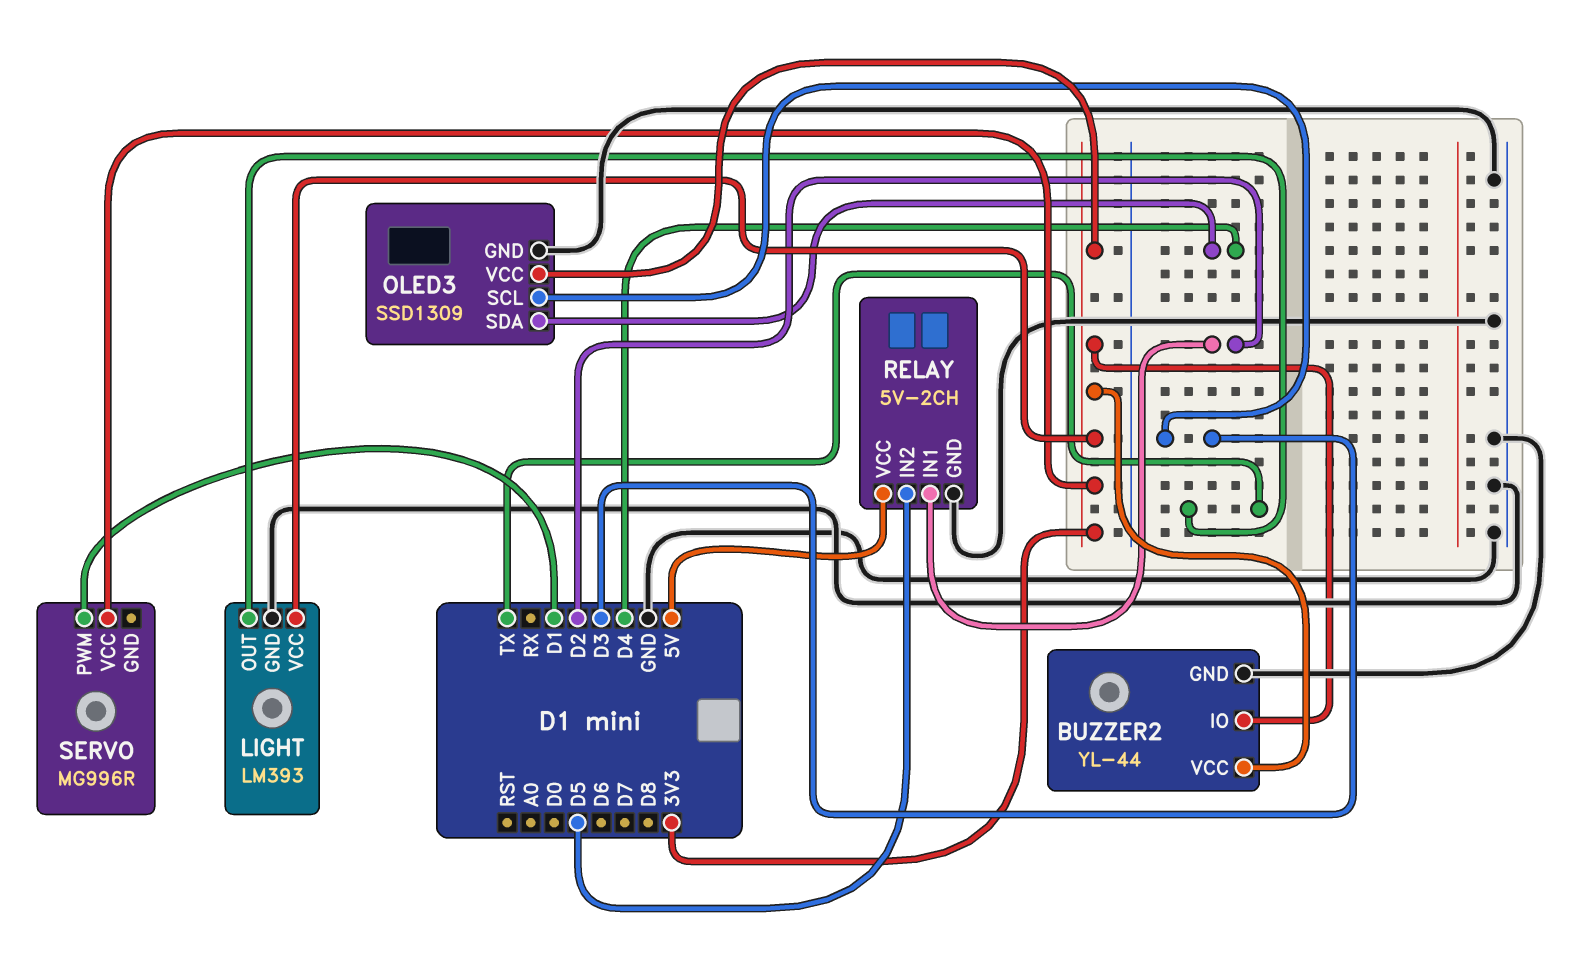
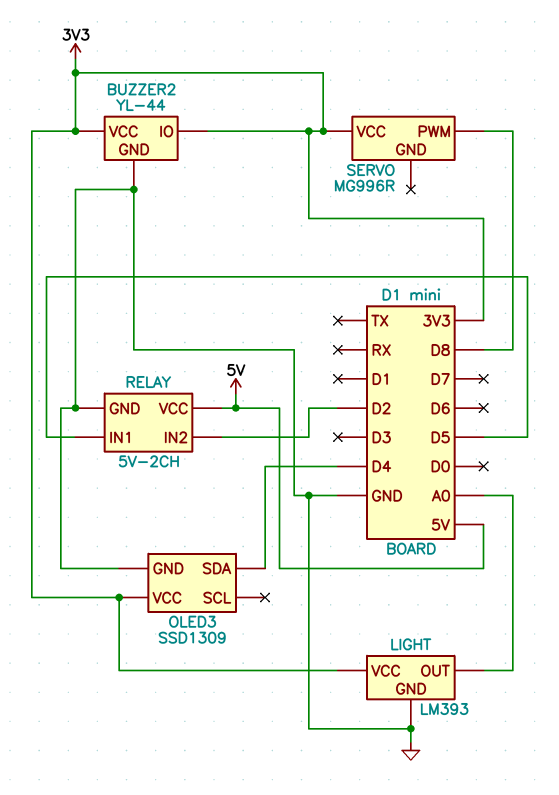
LIGHT pin OUT: TX -> A0
OLED3 pin SCL: D3 -> none
RELAY pin IN1: D2 -> D5
RELAY pin IN2: D5 -> D2
SERVO pin PWM: D1 -> D8

